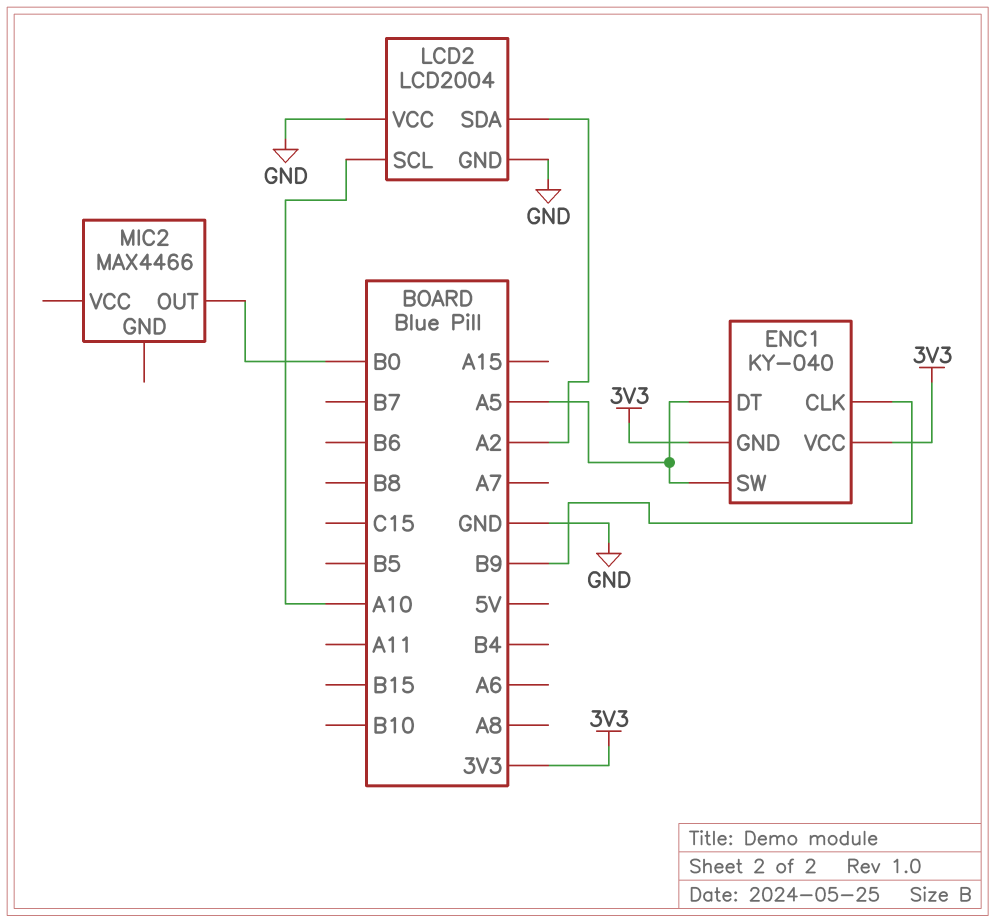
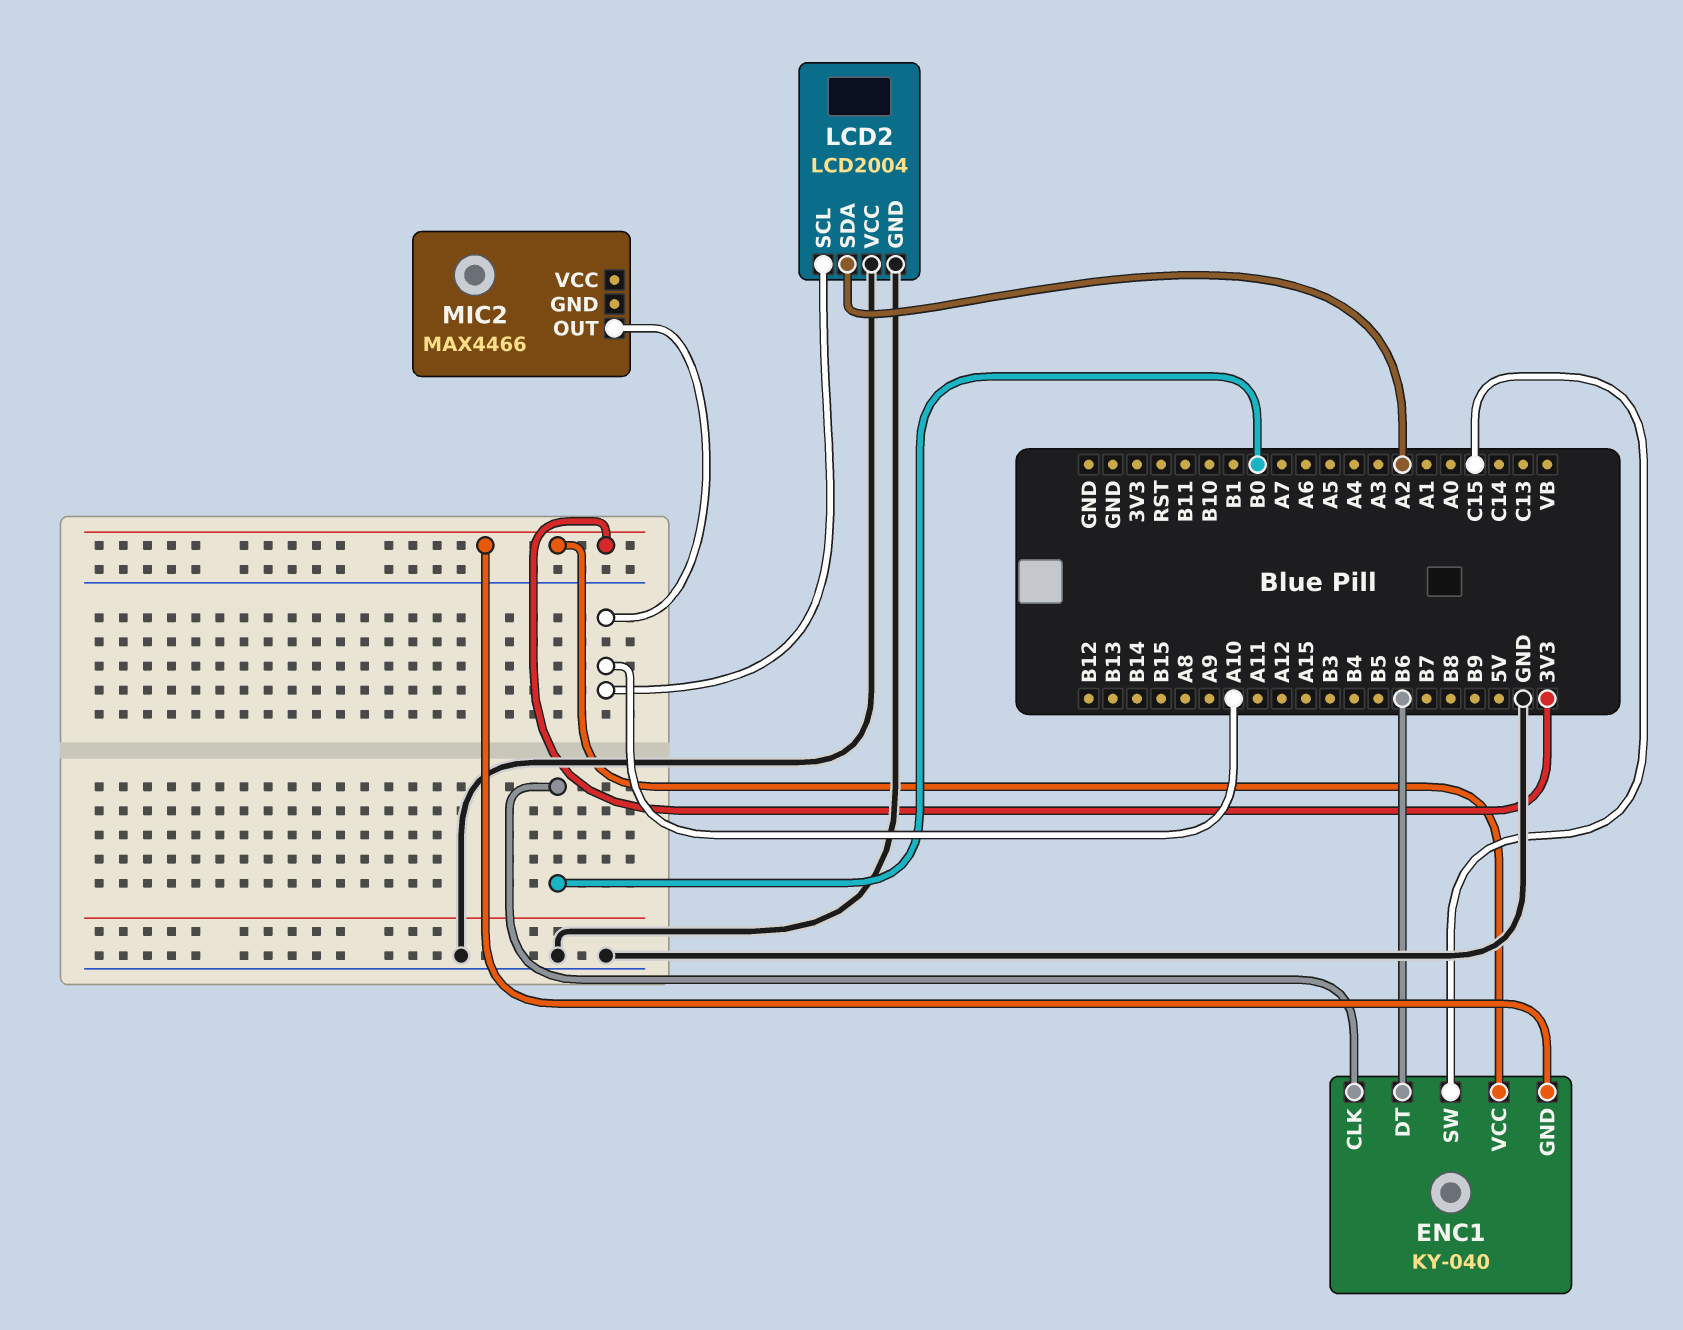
ENC1 pin CLK: B9 -> B0
ENC1 pin DT: A5 -> B6
ENC1 pin SW: A5 -> C15
MIC2 pin OUT: B0 -> A10

